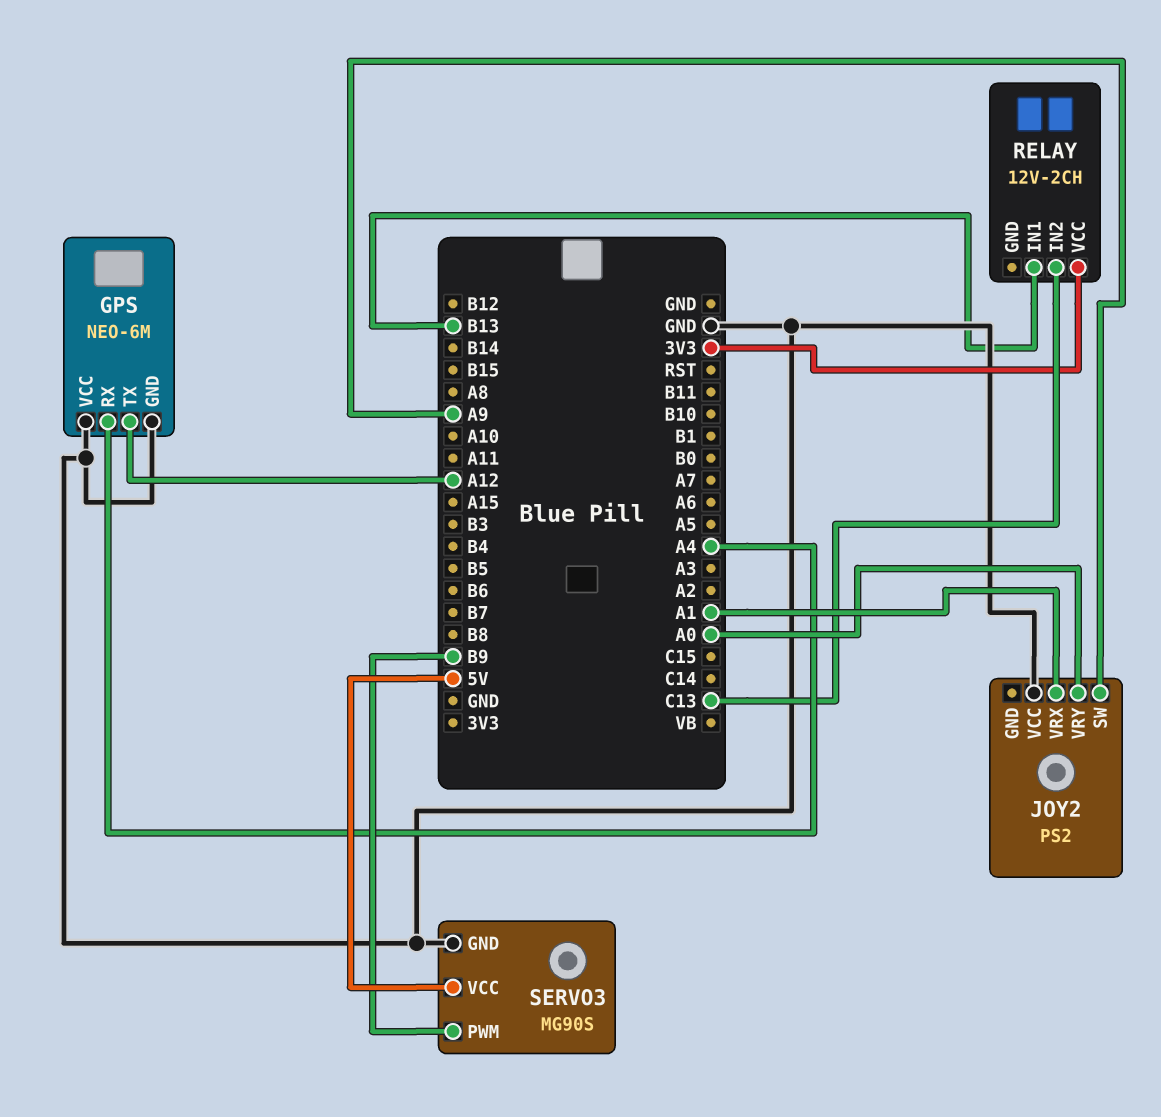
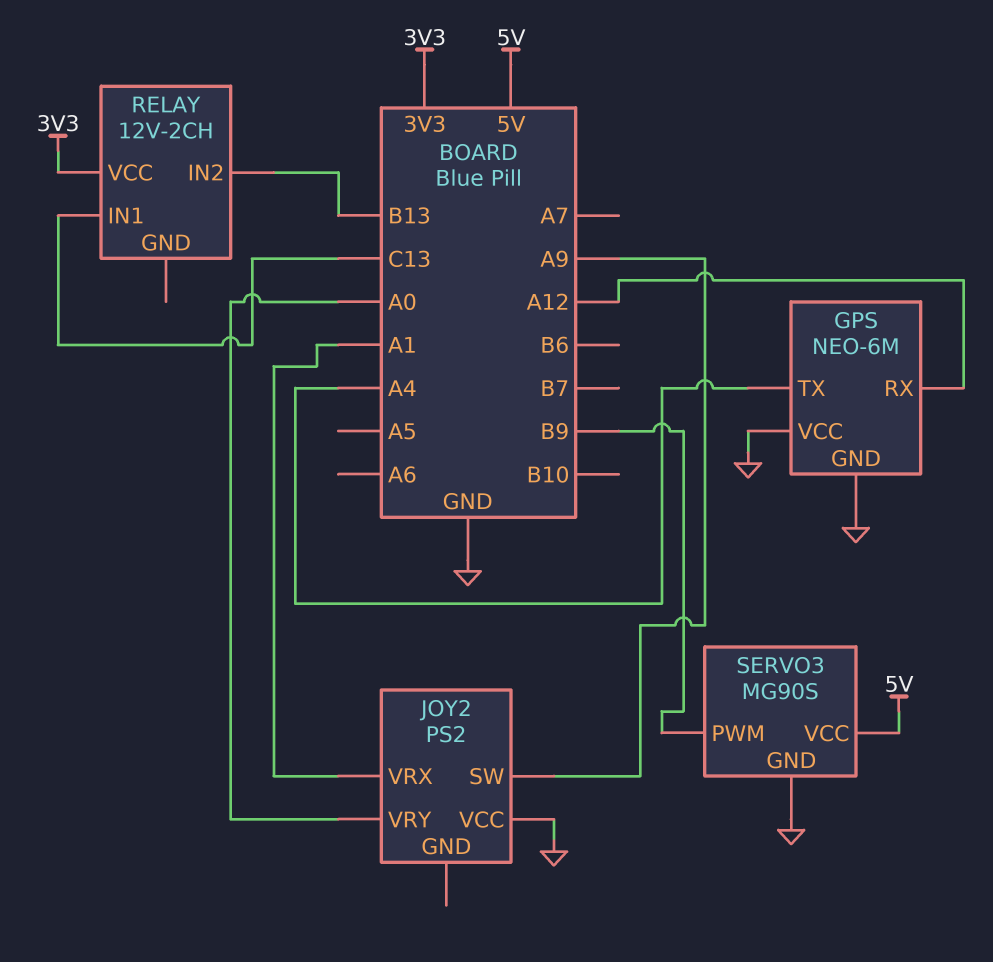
GPS pin RX: A4 -> A12
GPS pin TX: A12 -> A4
RELAY pin IN1: B13 -> C13
RELAY pin IN2: C13 -> B13

